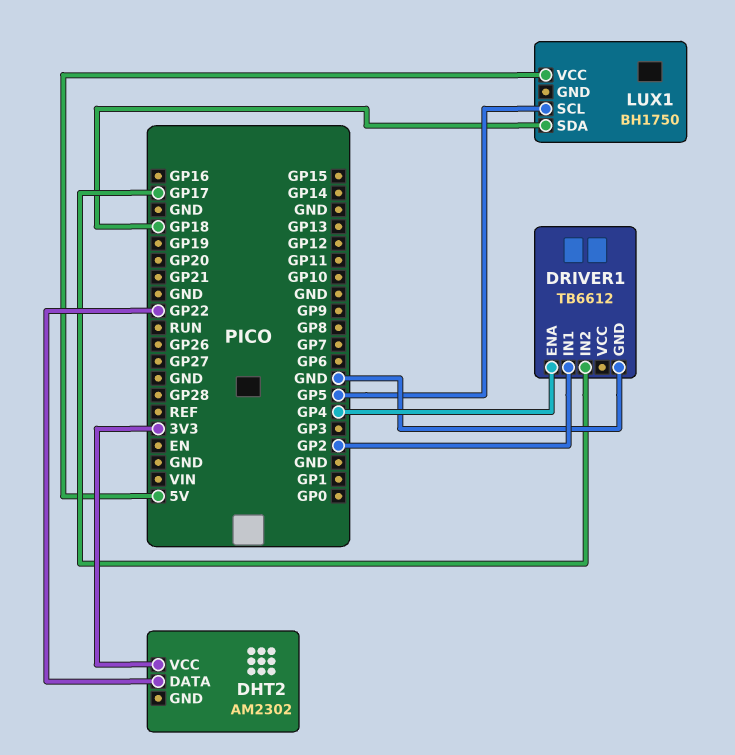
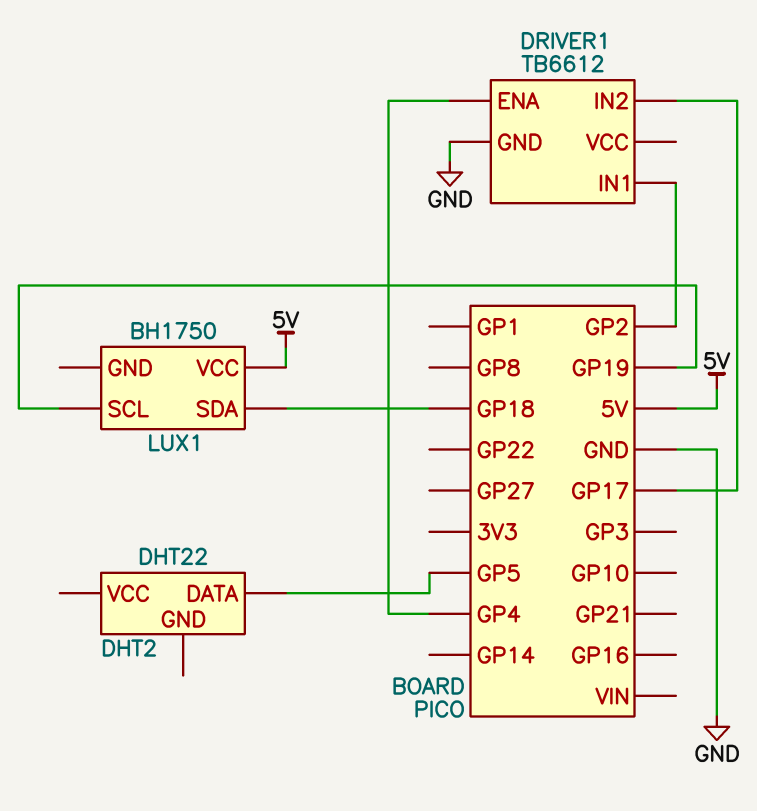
DHT2: AM2302 -> DHT22
DHT2 pin DATA: GP22 -> GP5
DHT2 pin VCC: 3V3 -> none
LUX1 pin SCL: GP5 -> GP19

